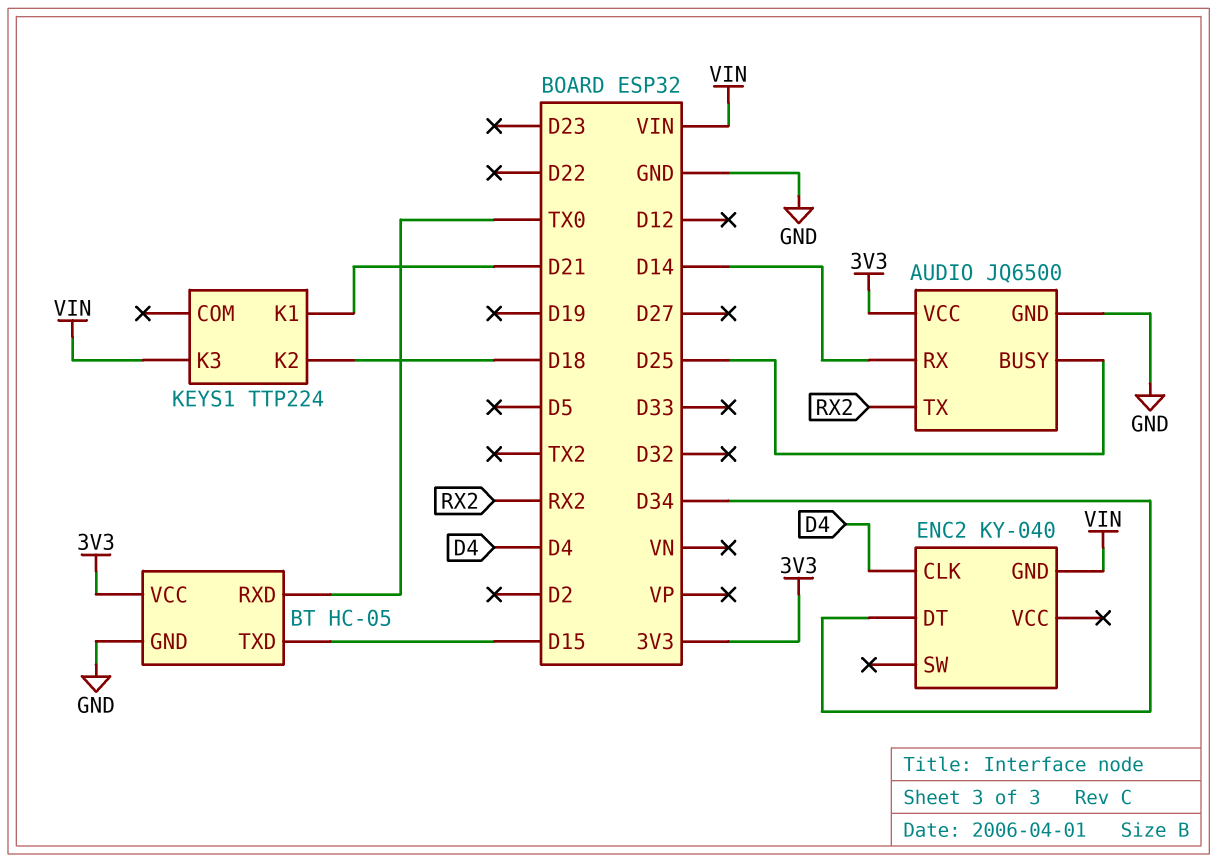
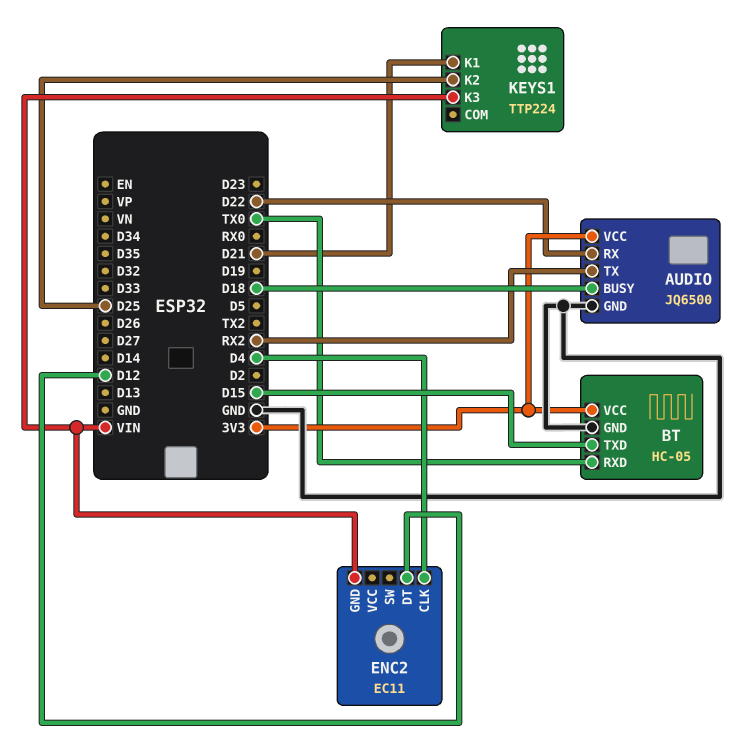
AUDIO pin BUSY: D25 -> D18
AUDIO pin RX: D14 -> D22
ENC2: KY-040 -> EC11
ENC2 pin DT: D34 -> D12
KEYS1 pin K2: D18 -> D25

